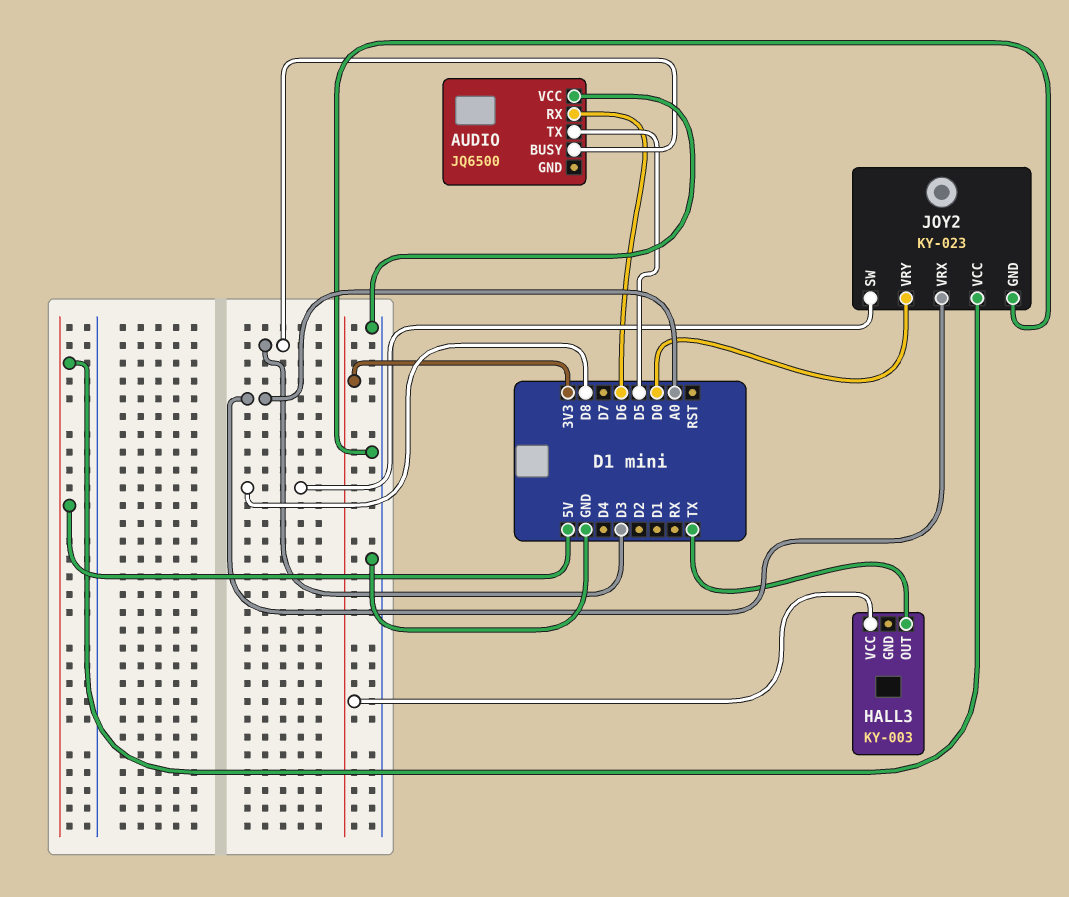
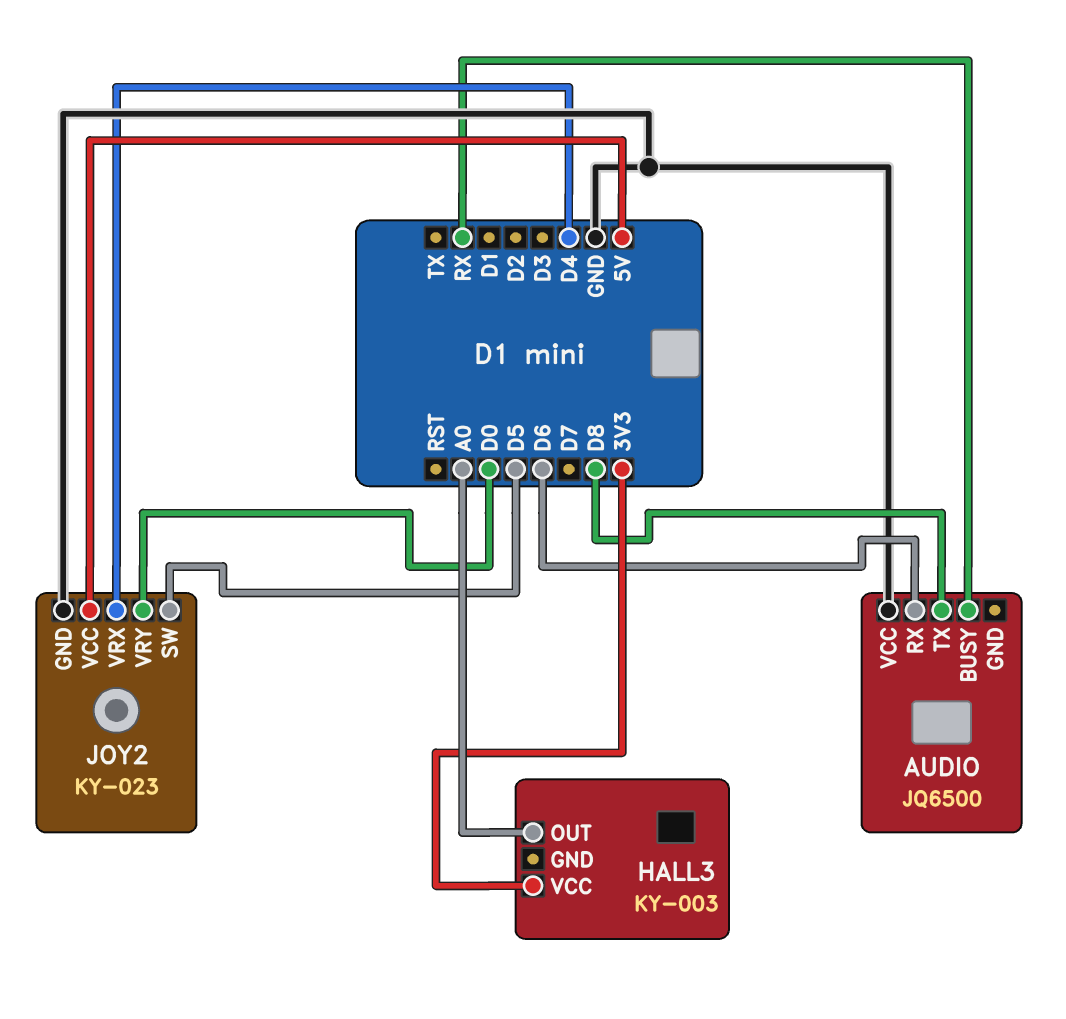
AUDIO pin BUSY: D3 -> RX
AUDIO pin TX: D5 -> D8
HALL3 pin OUT: TX -> A0
JOY2 pin SW: D8 -> D5
JOY2 pin VRX: A0 -> D4

